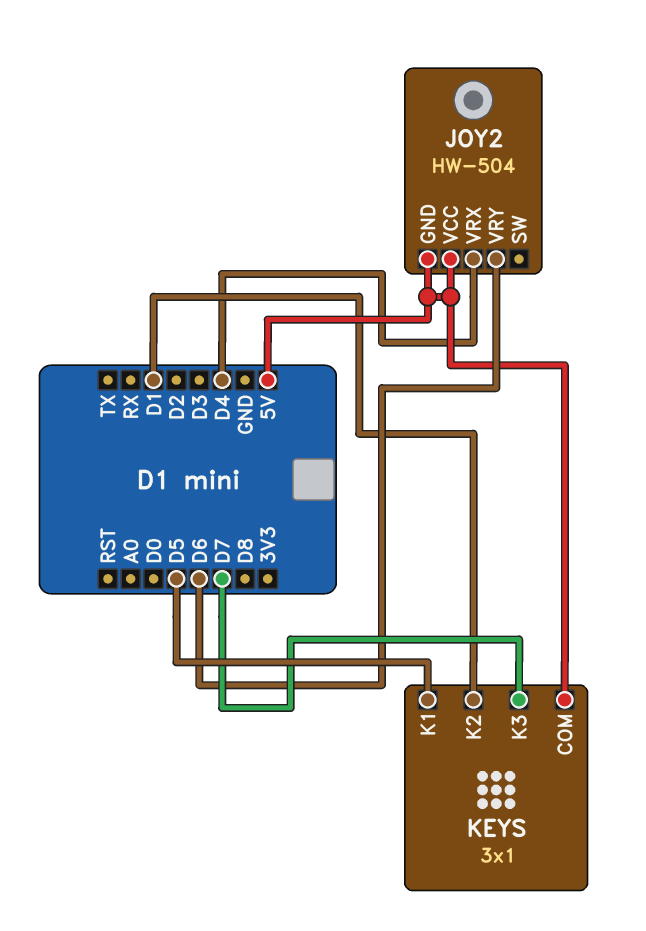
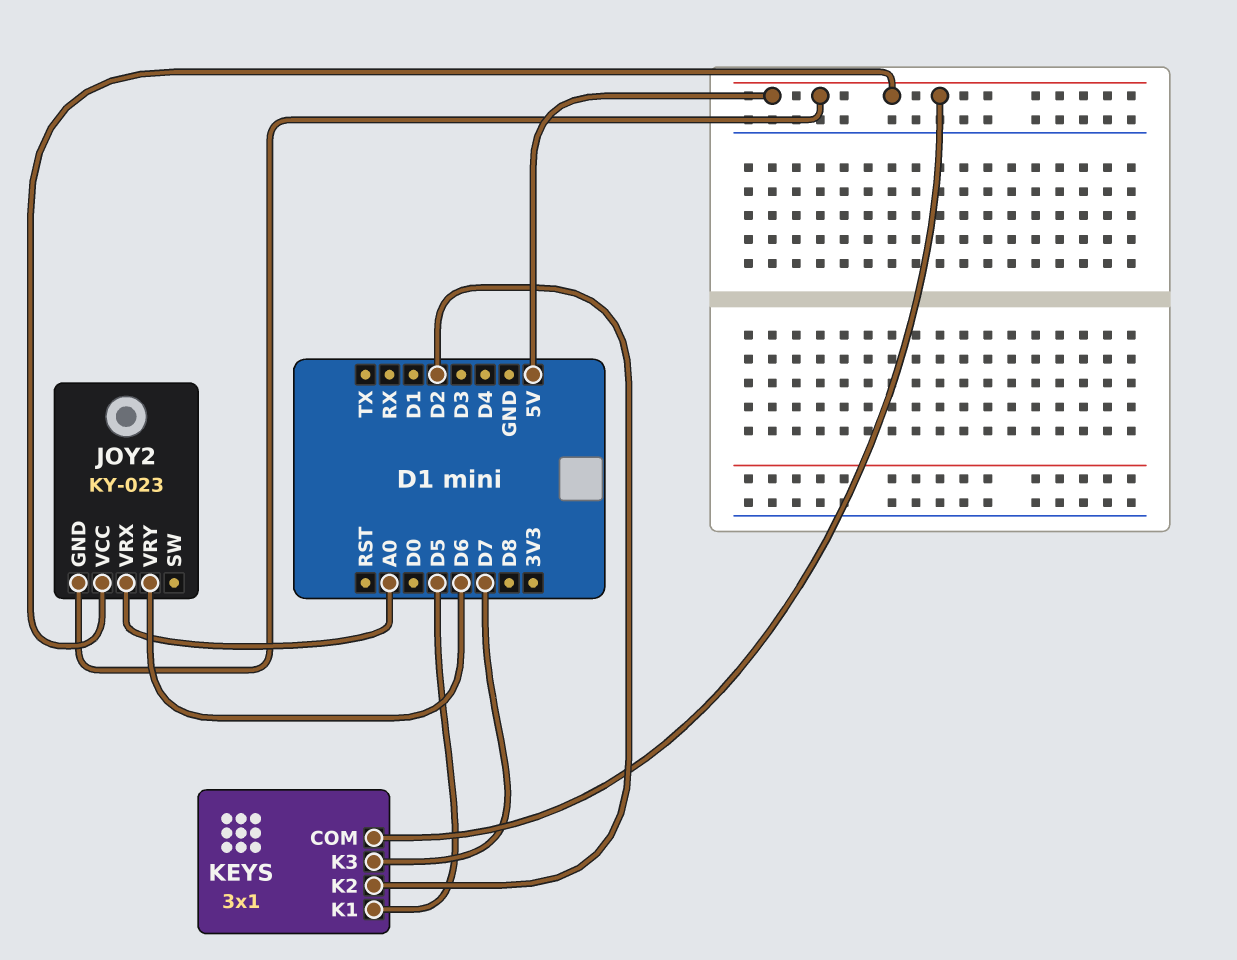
JOY2: HW-504 -> KY-023
JOY2 pin VRX: D4 -> A0
KEYS pin K2: D1 -> D2

